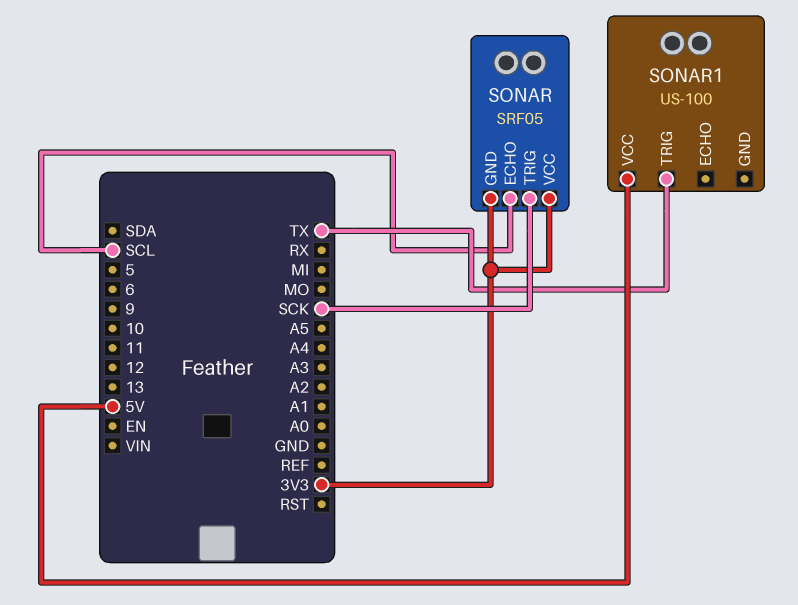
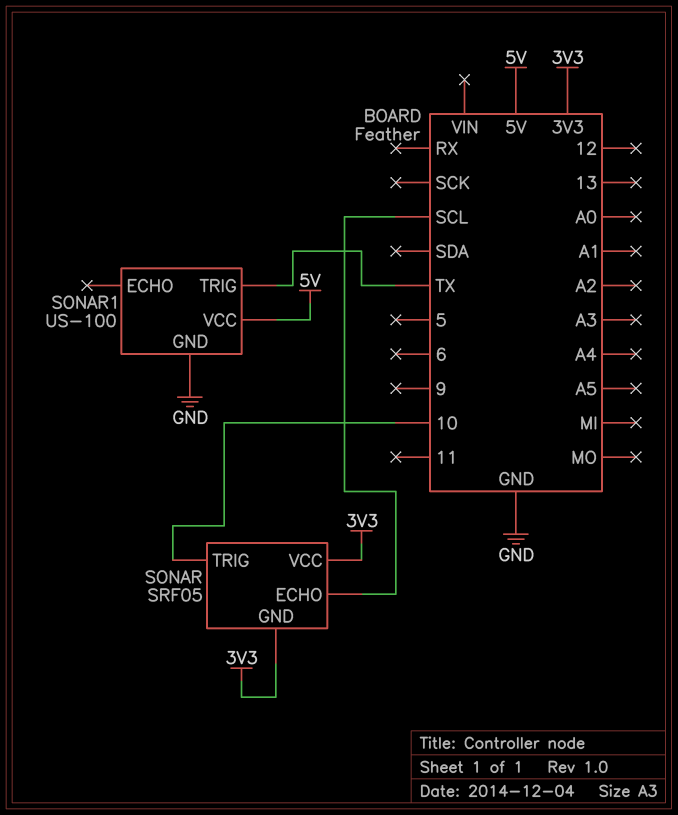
SONAR pin TRIG: SCK -> 10
SONAR1 pin GND: none -> GND

